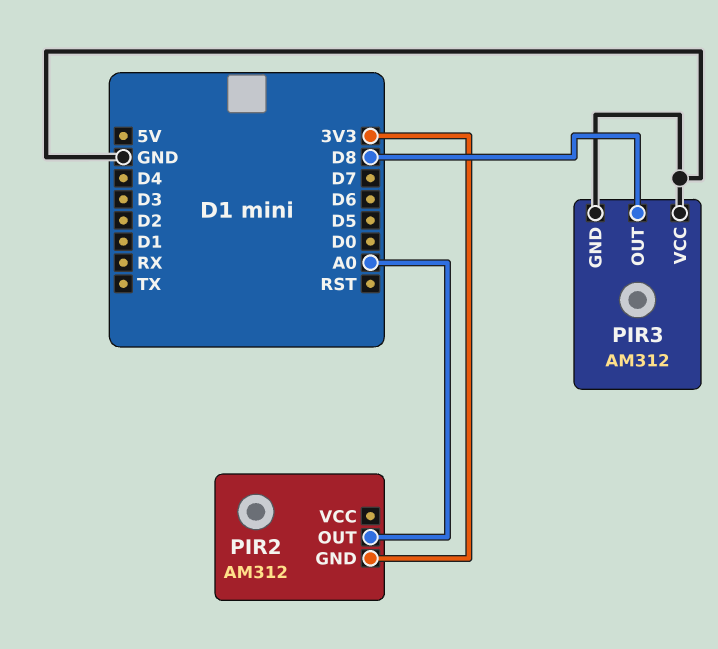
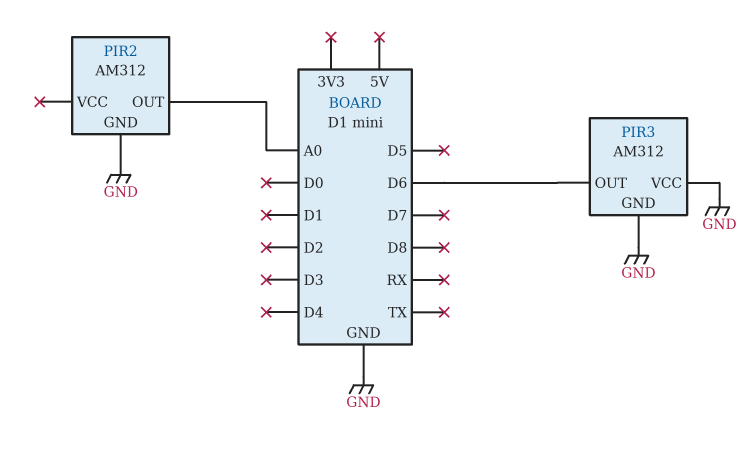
PIR2 pin GND: 3V3 -> GND
PIR3 pin OUT: D8 -> D6

